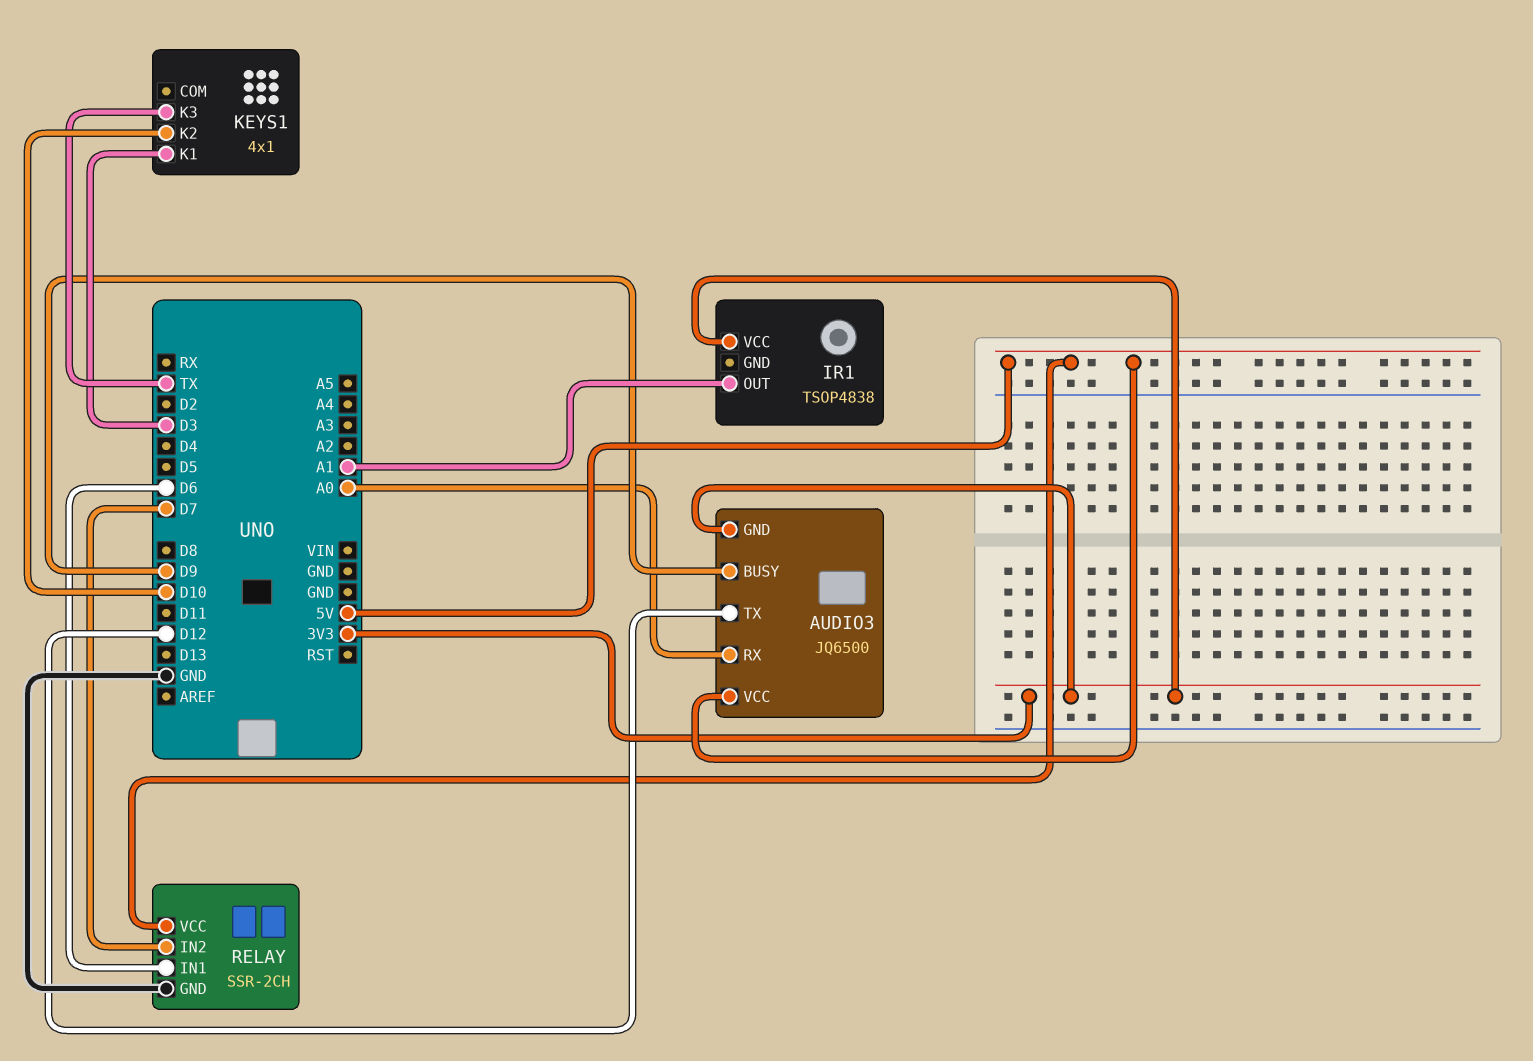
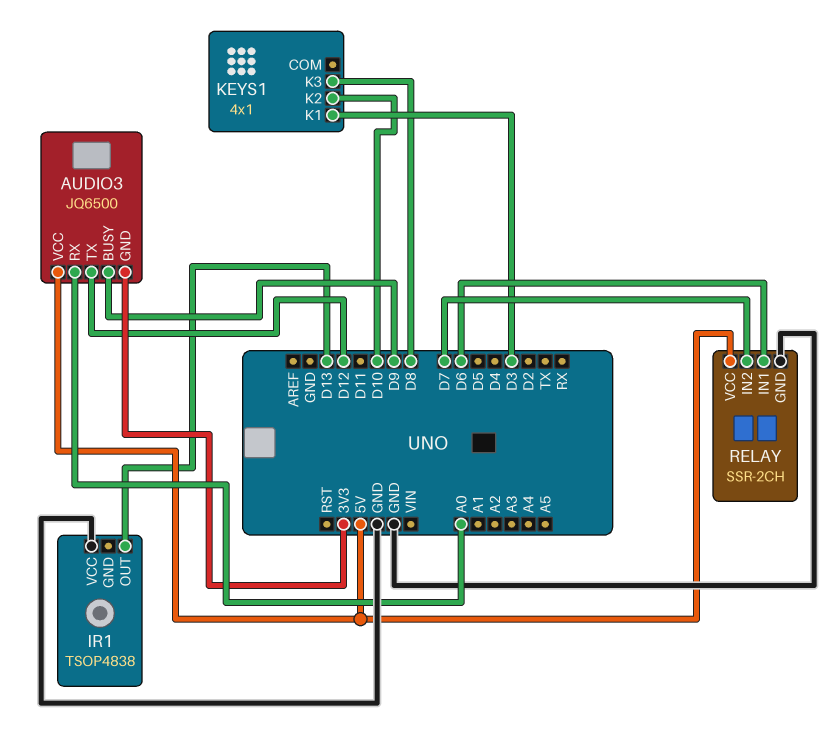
IR1 pin OUT: A1 -> D13
IR1 pin VCC: 3V3 -> GND
KEYS1 pin K3: TX -> D8

